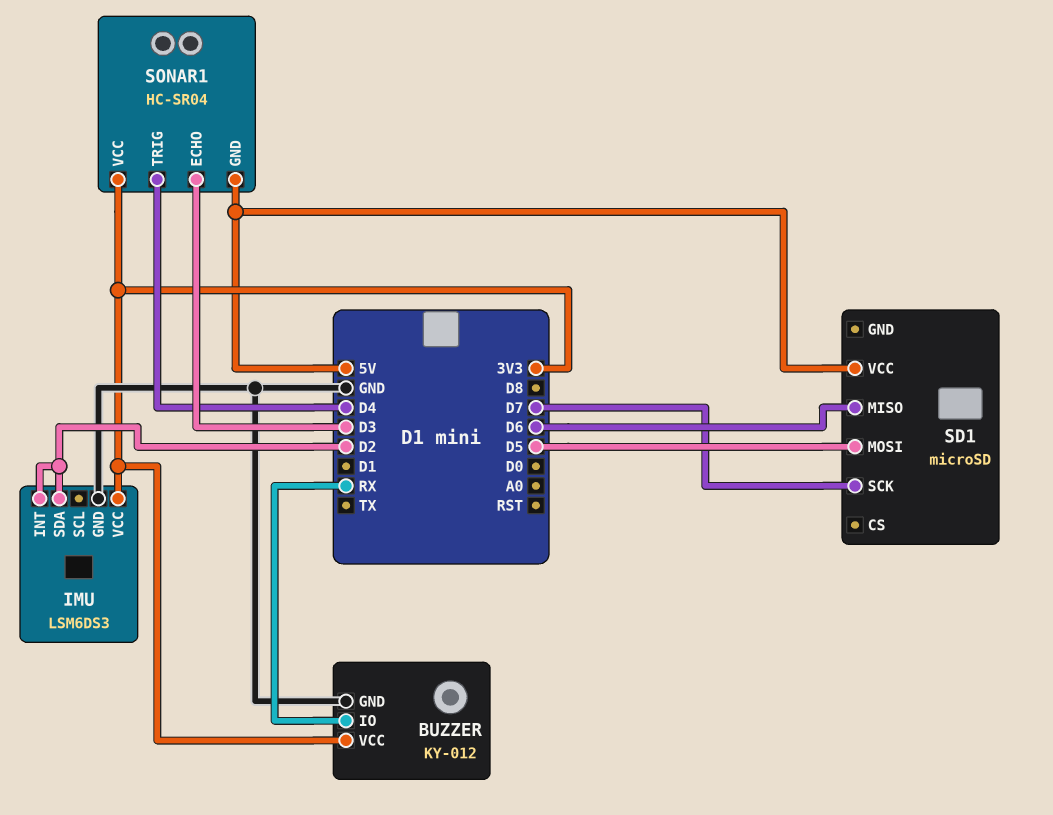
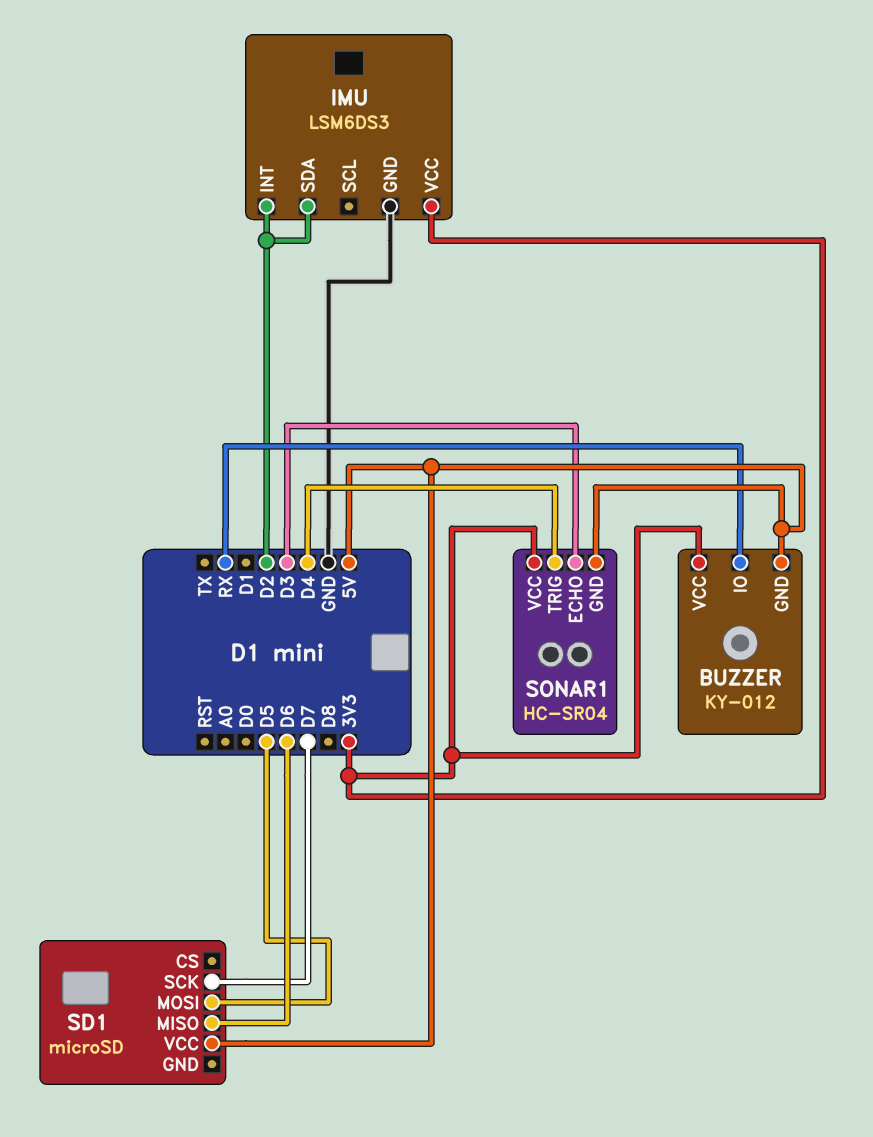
BUZZER pin GND: GND -> 5V

